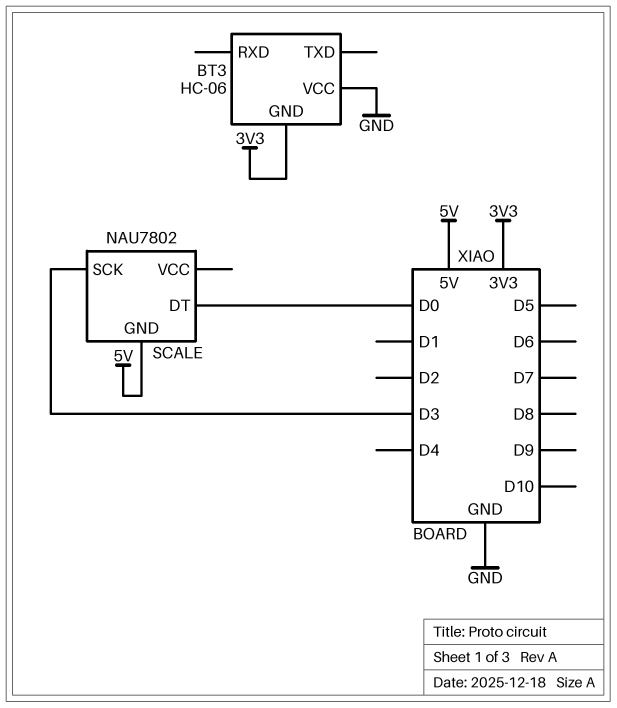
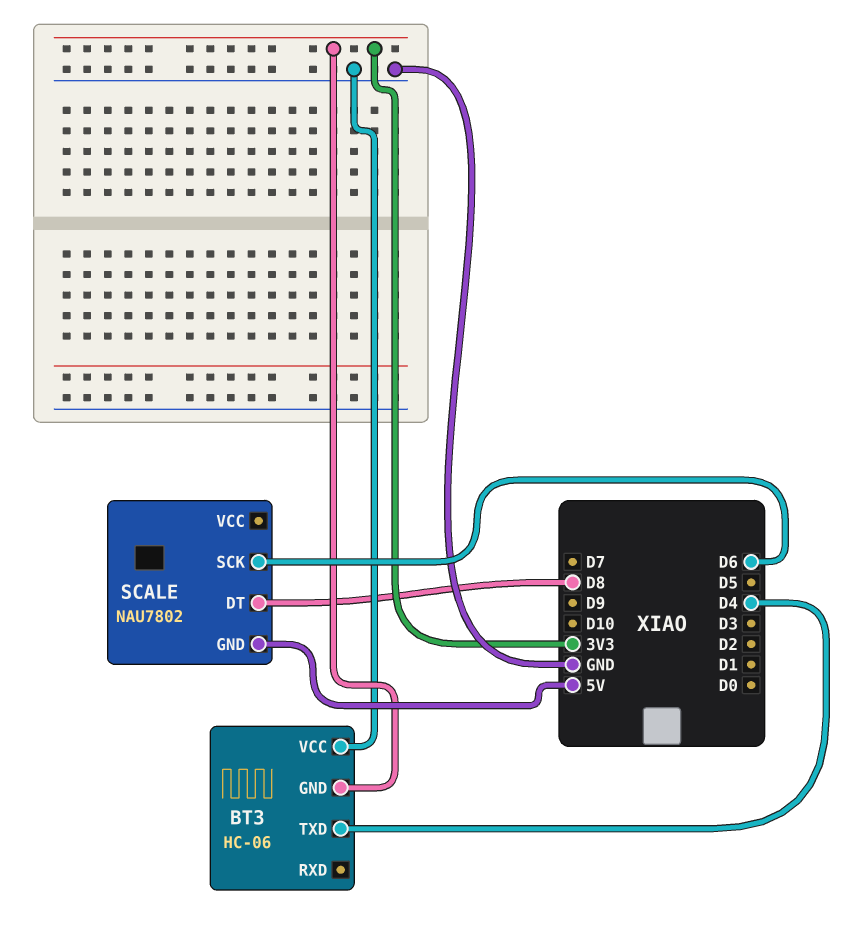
BT3 pin TXD: none -> D4
SCALE pin DT: D0 -> D8
SCALE pin SCK: D3 -> D6

